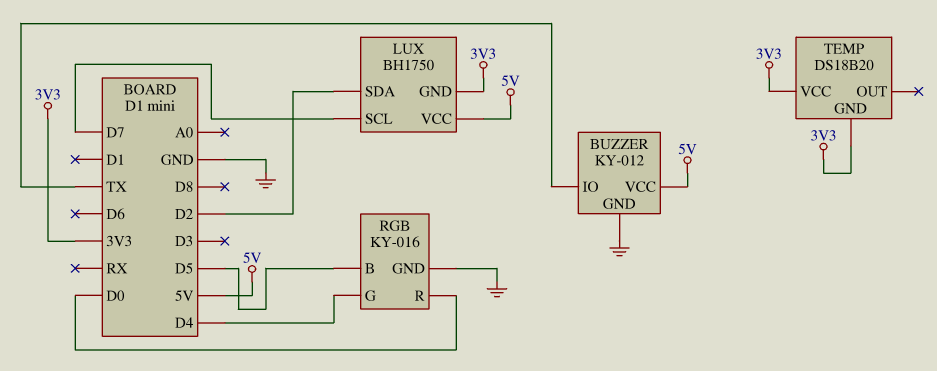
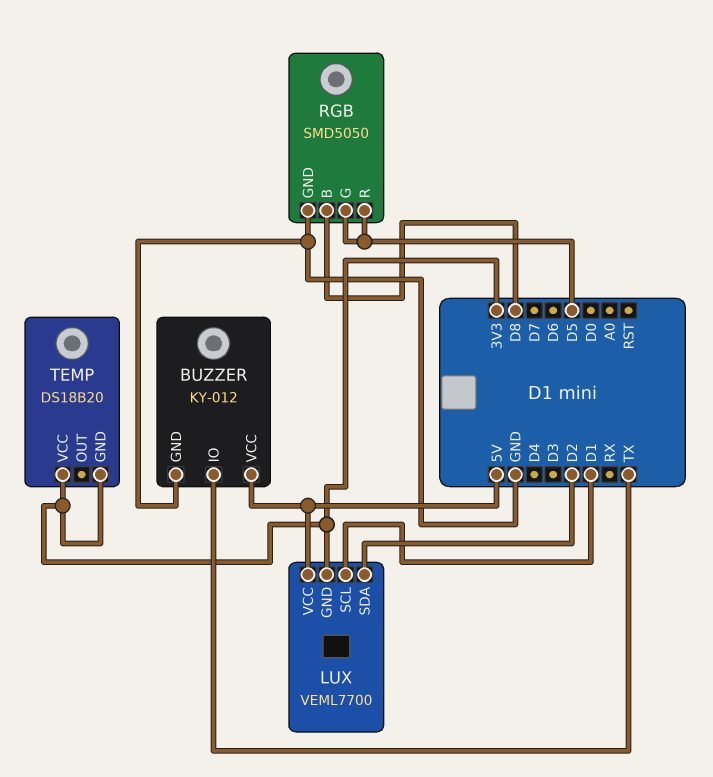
LUX: BH1750 -> VEML7700
LUX pin SCL: D7 -> D1
RGB: KY-016 -> SMD5050
RGB pin B: D5 -> D8
RGB pin G: D4 -> D5
RGB pin R: D0 -> D5

